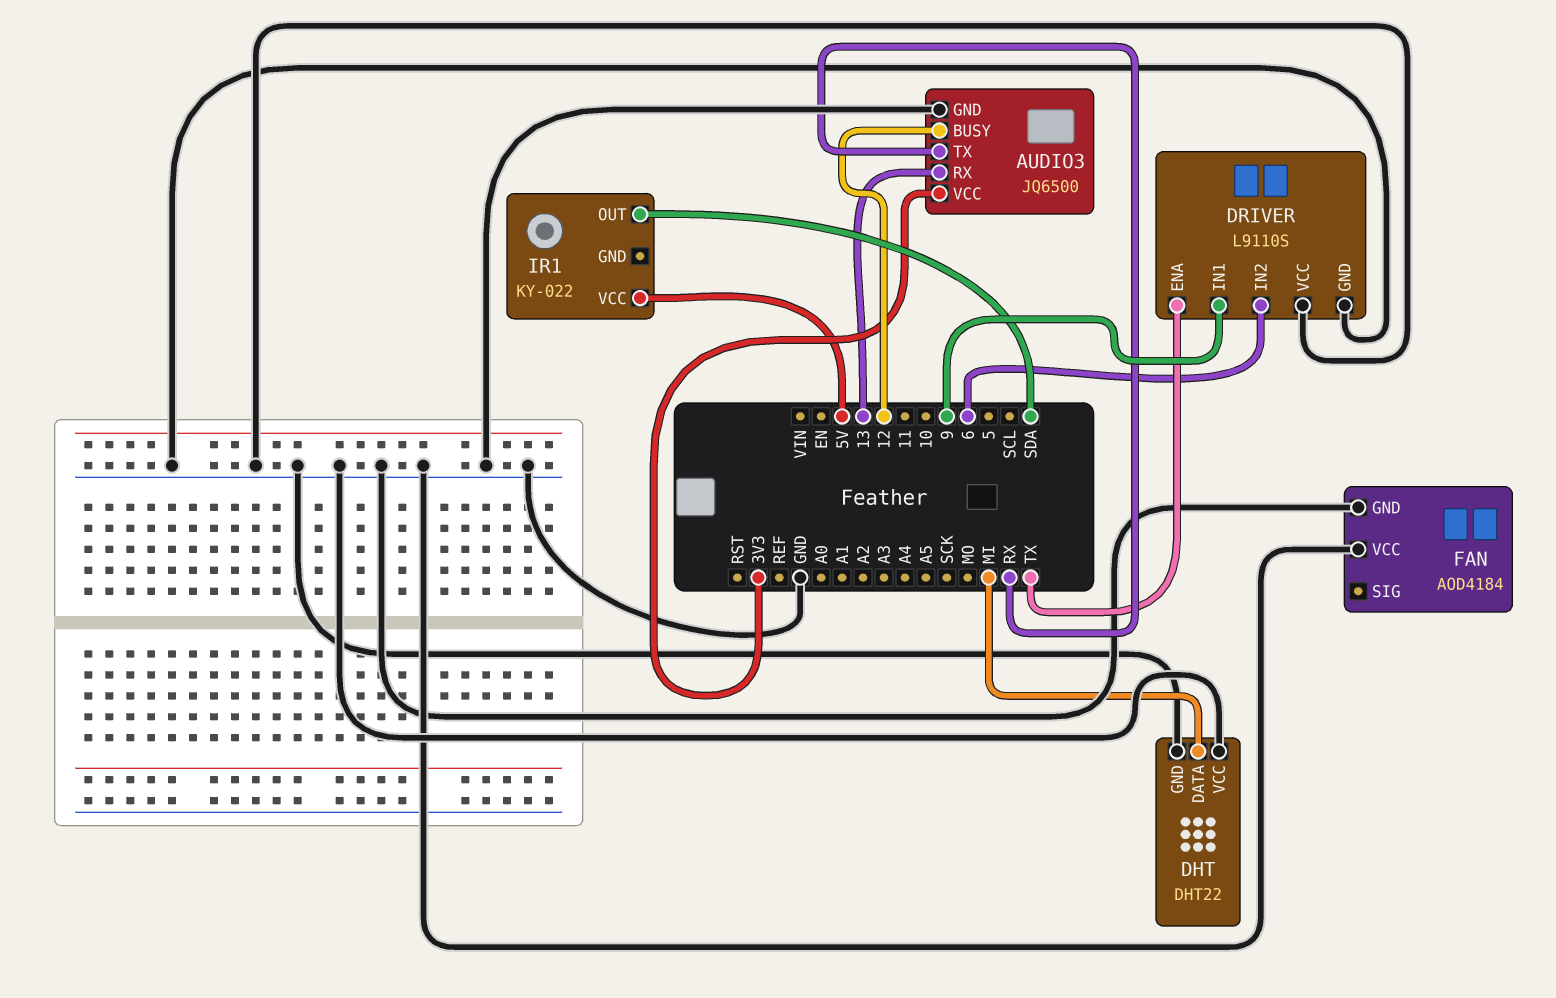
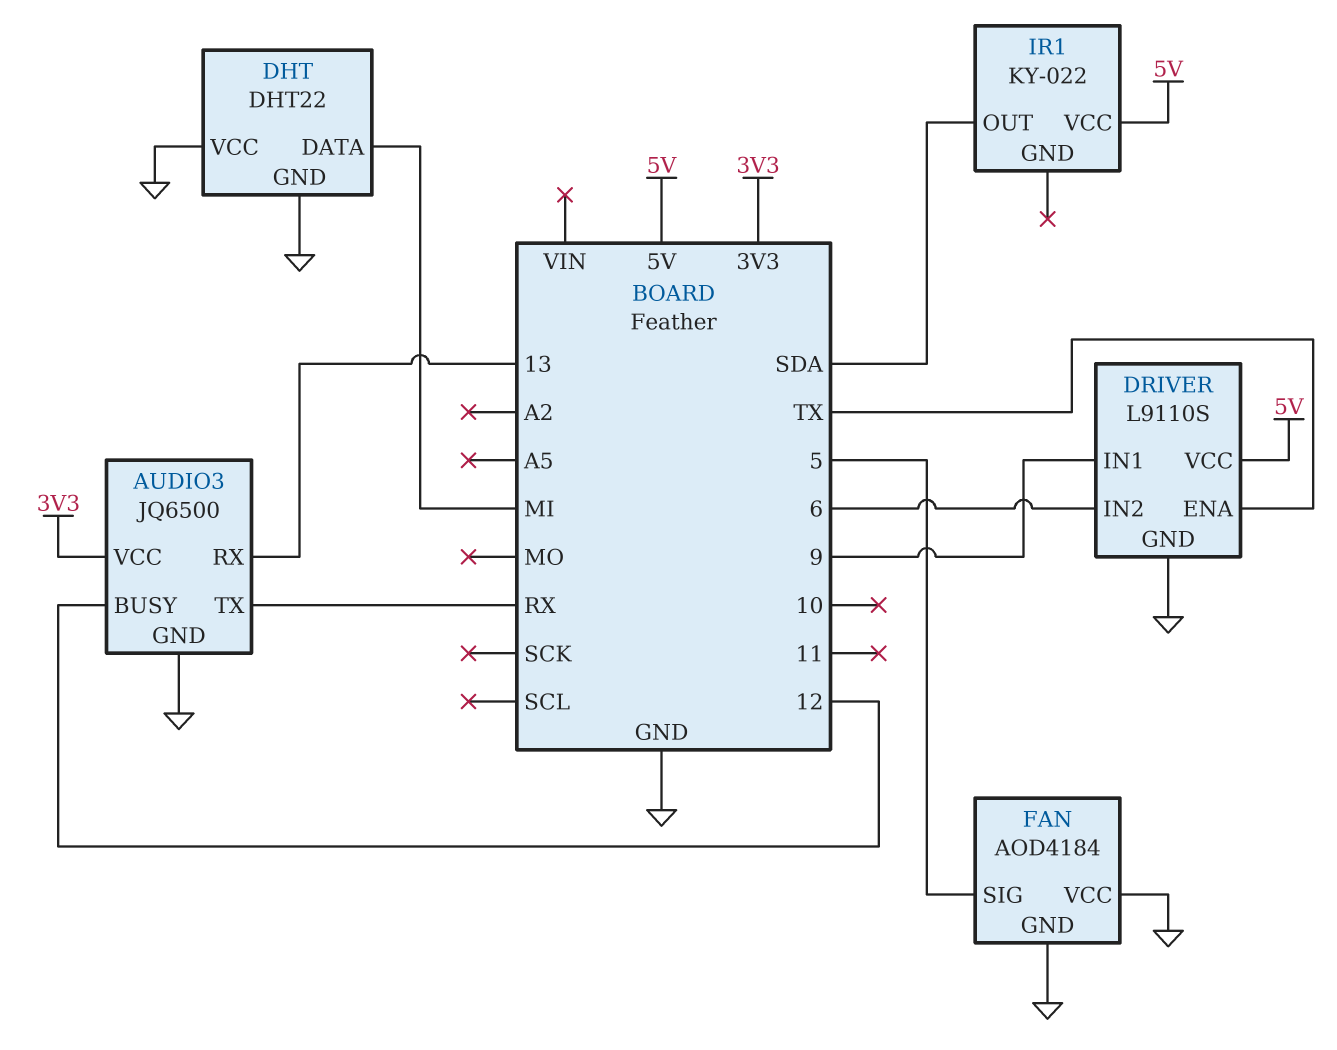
DRIVER pin VCC: GND -> 5V
FAN pin SIG: none -> 5

